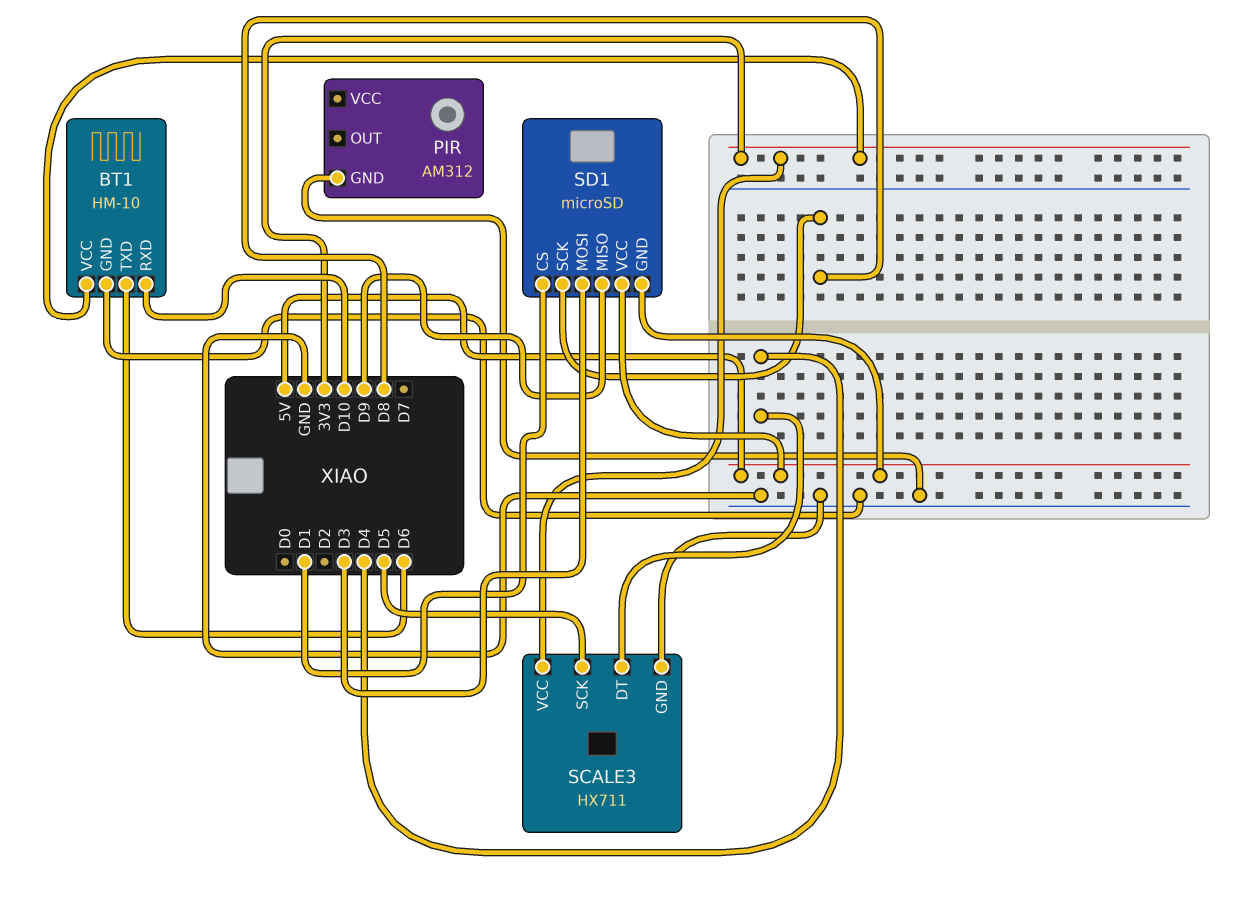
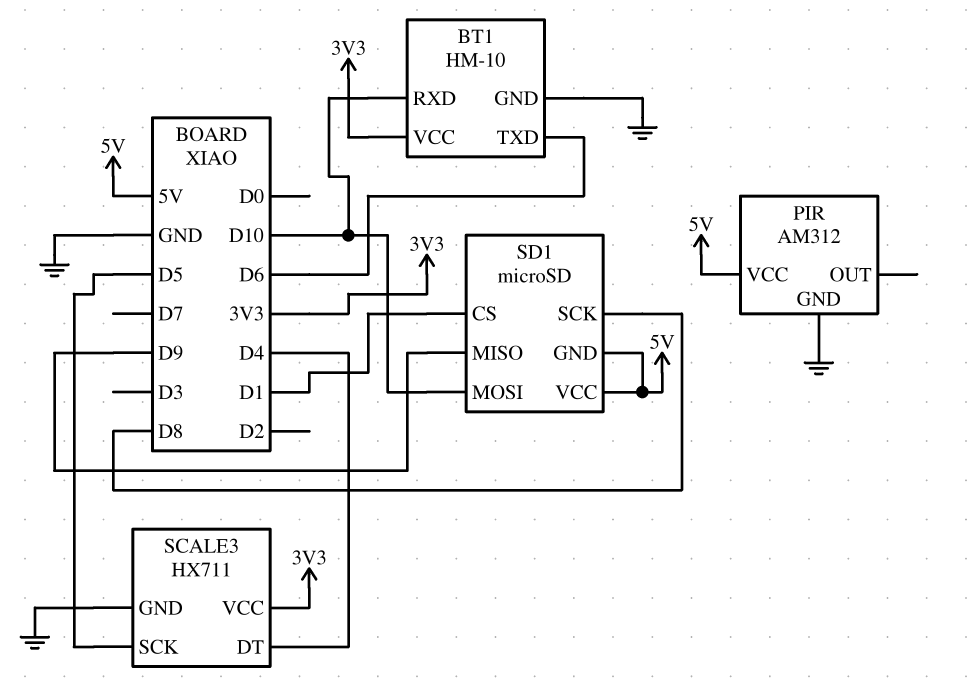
PIR pin VCC: none -> 5V
SD1 pin MOSI: D3 -> D10

